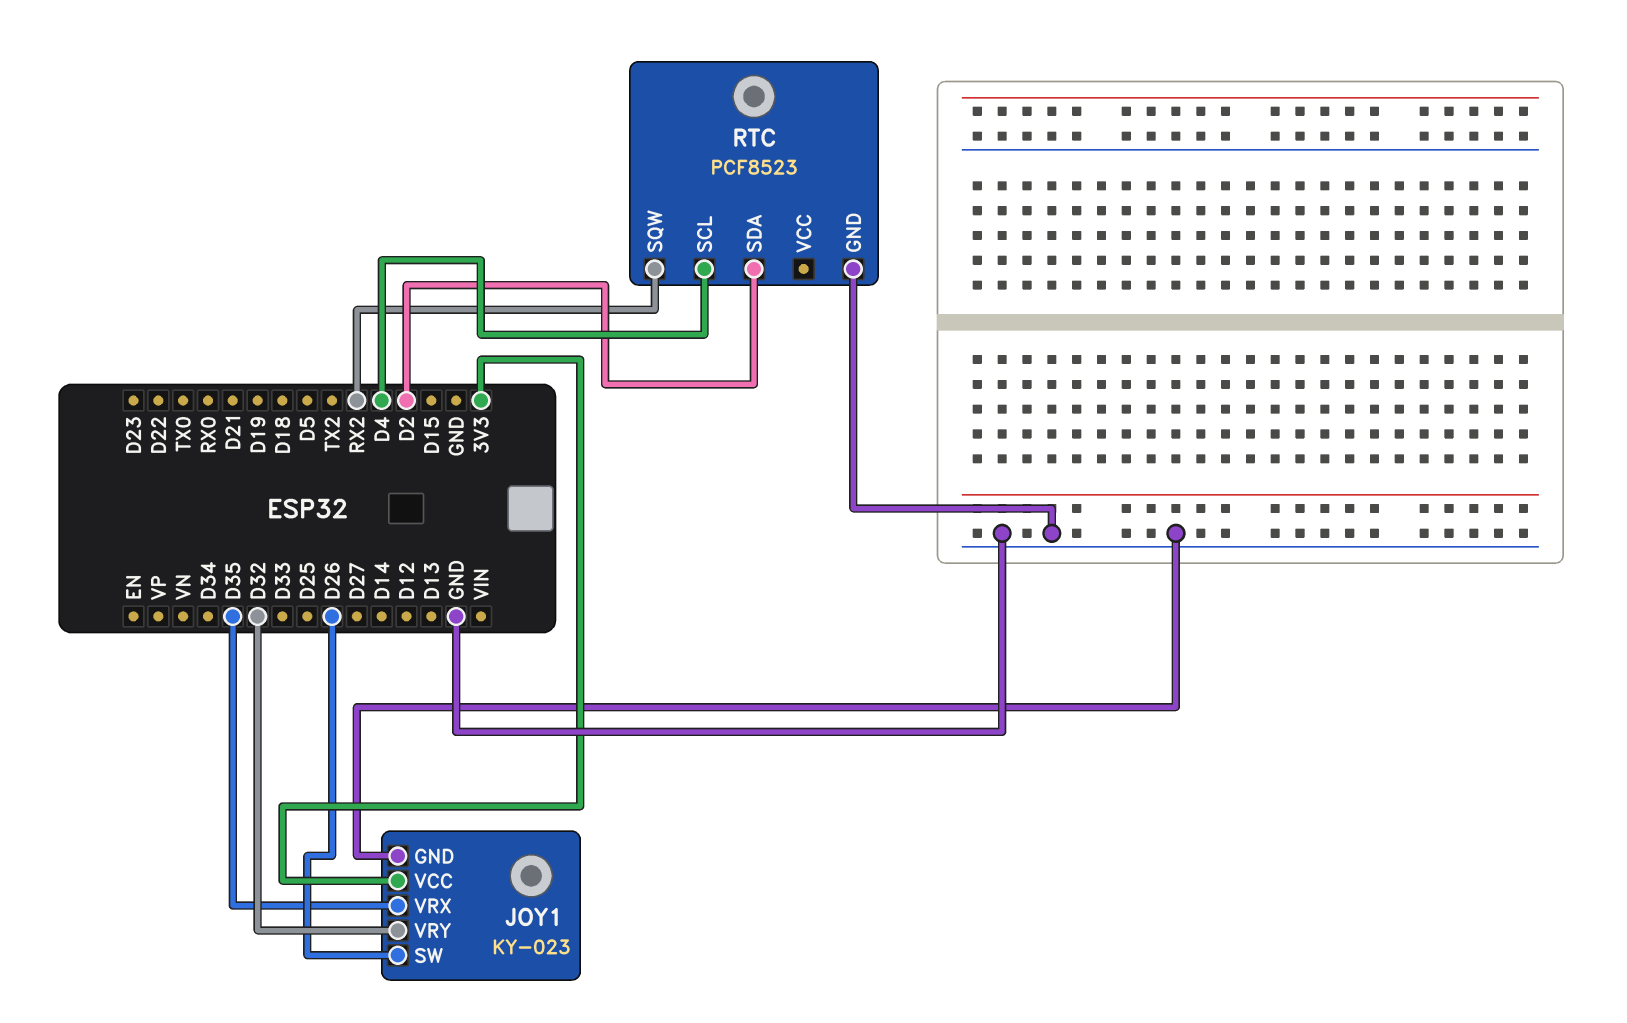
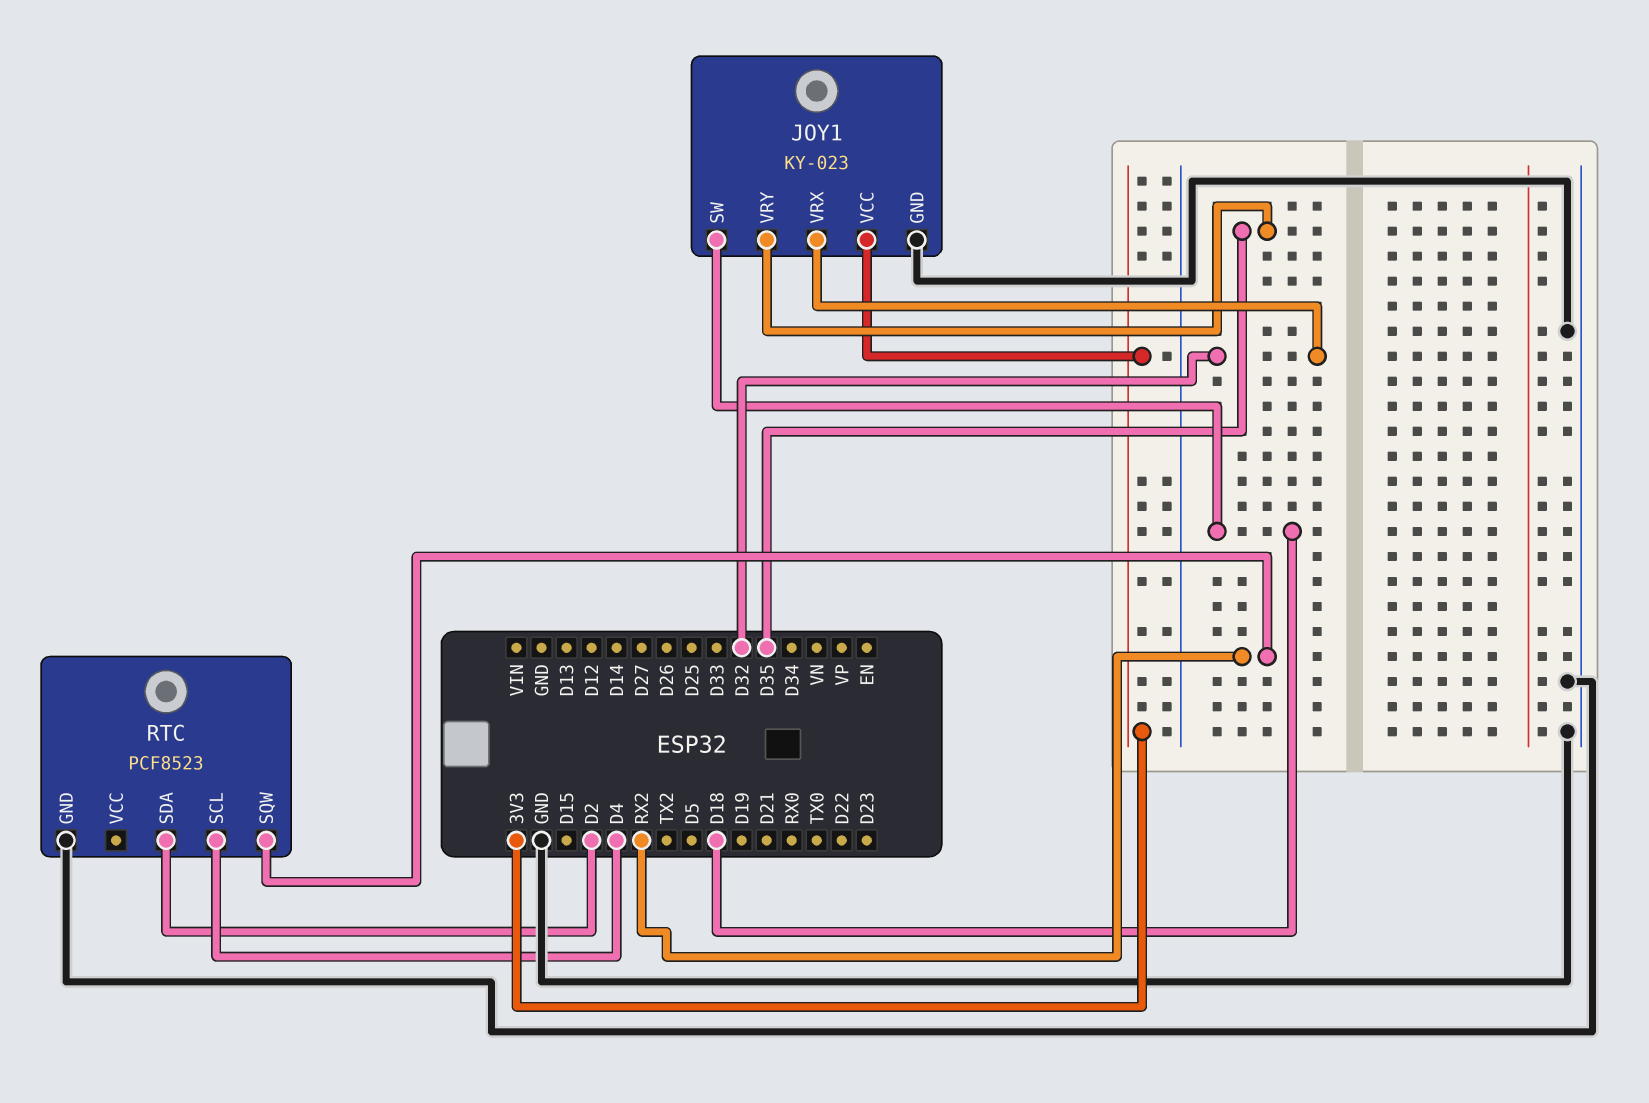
JOY1 pin SW: D26 -> D18
JOY1 pin VRX: D35 -> D32
JOY1 pin VRY: D32 -> D35

